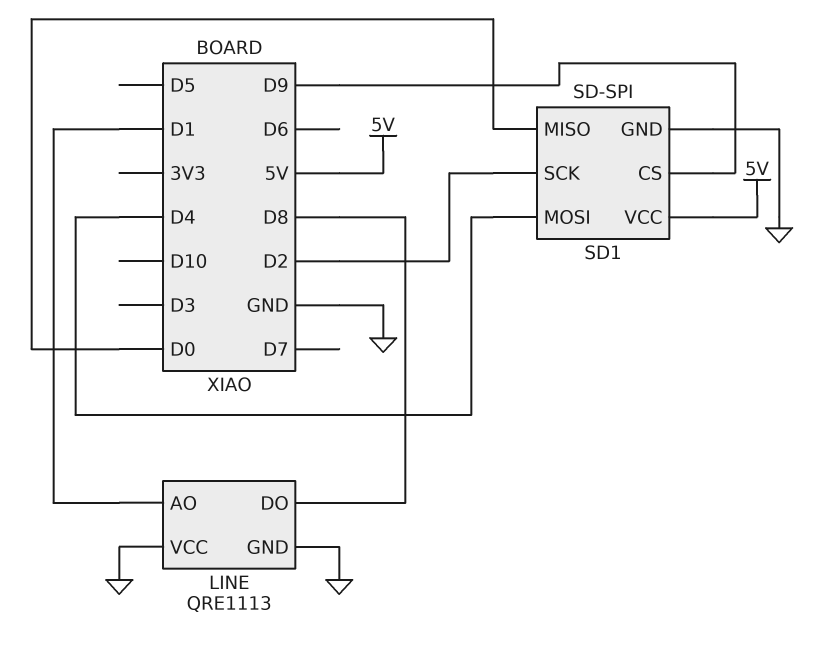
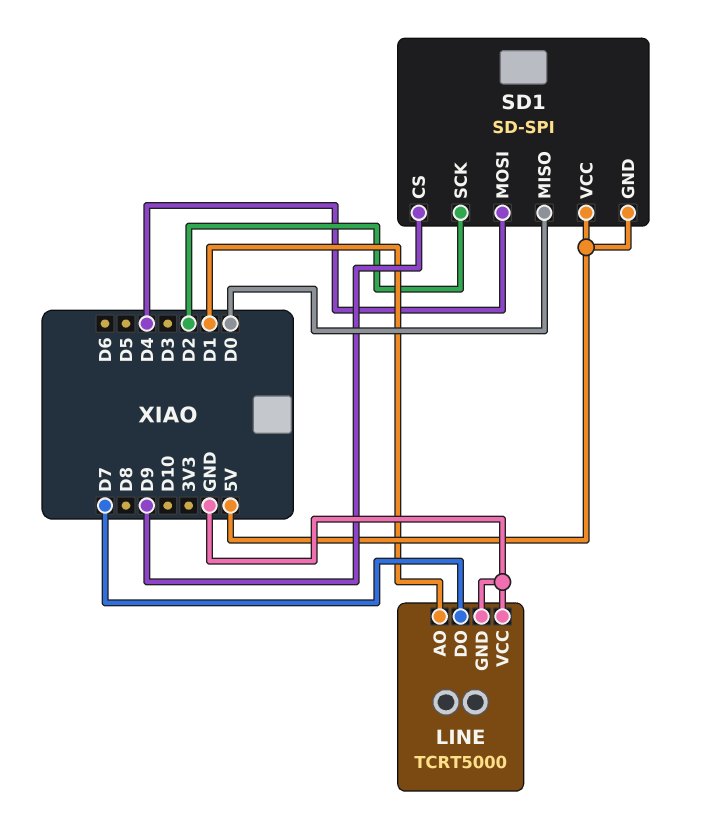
LINE: QRE1113 -> TCRT5000
LINE pin DO: D8 -> D7
SD1 pin GND: GND -> 5V

